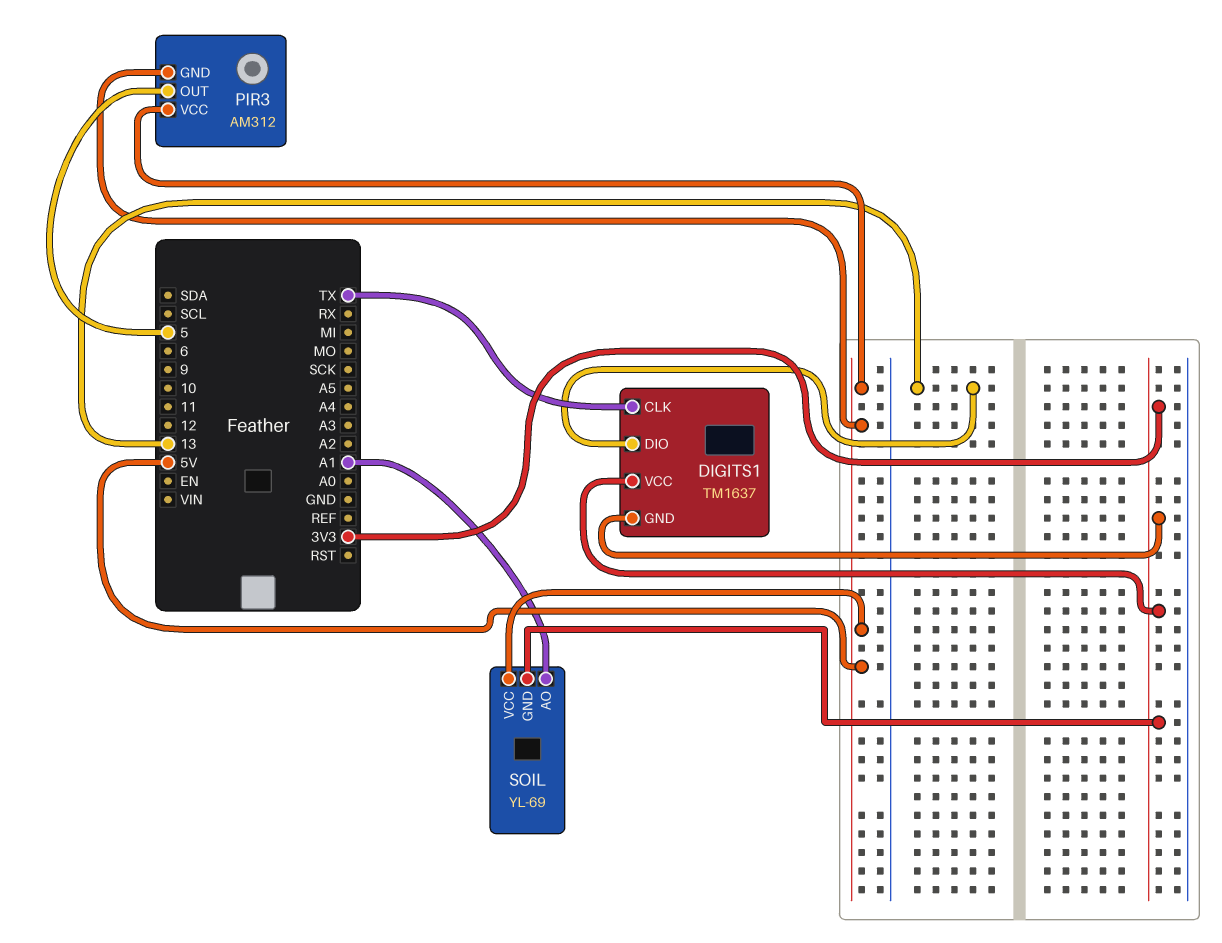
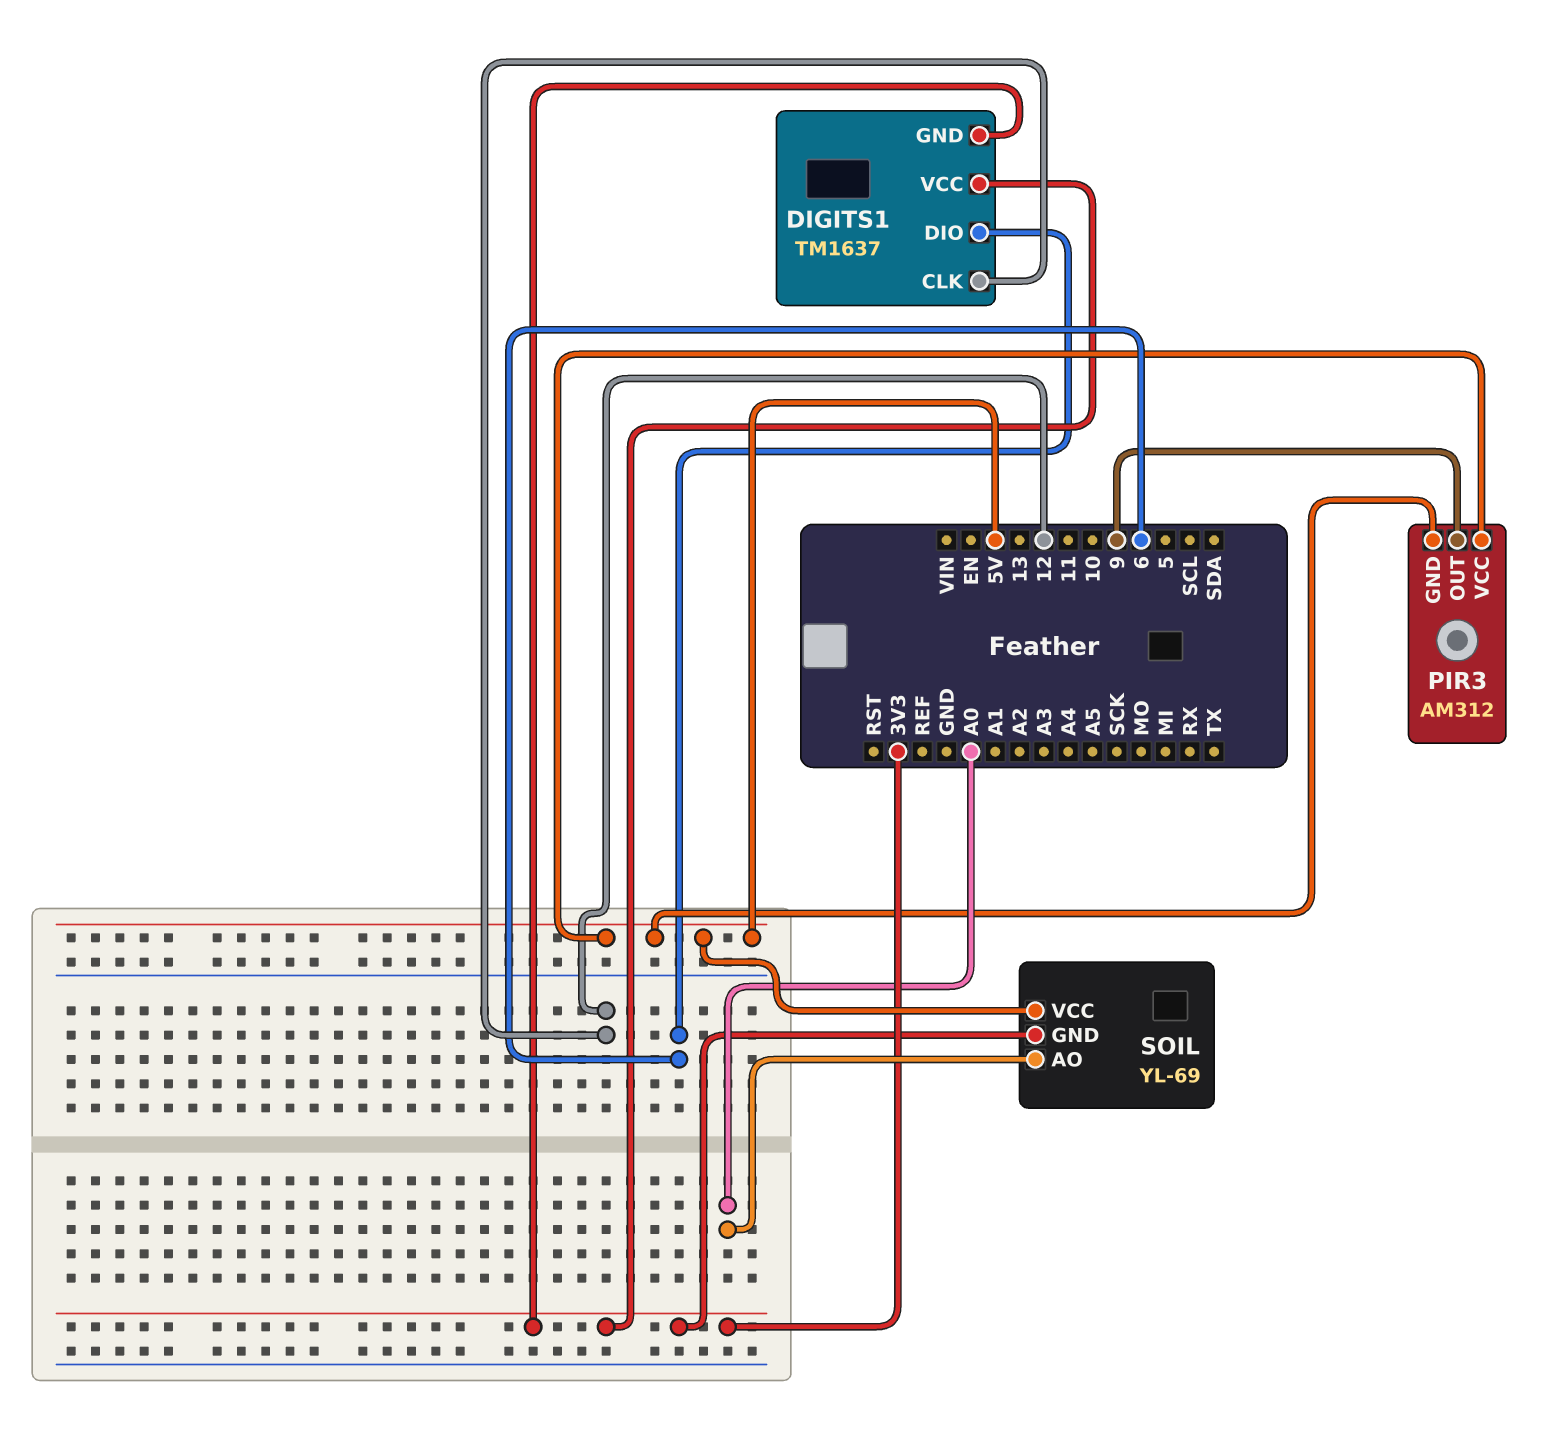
DIGITS1 pin CLK: TX -> 12
DIGITS1 pin DIO: 13 -> 6
PIR3 pin OUT: 5 -> 9
SOIL pin AO: A1 -> A0

